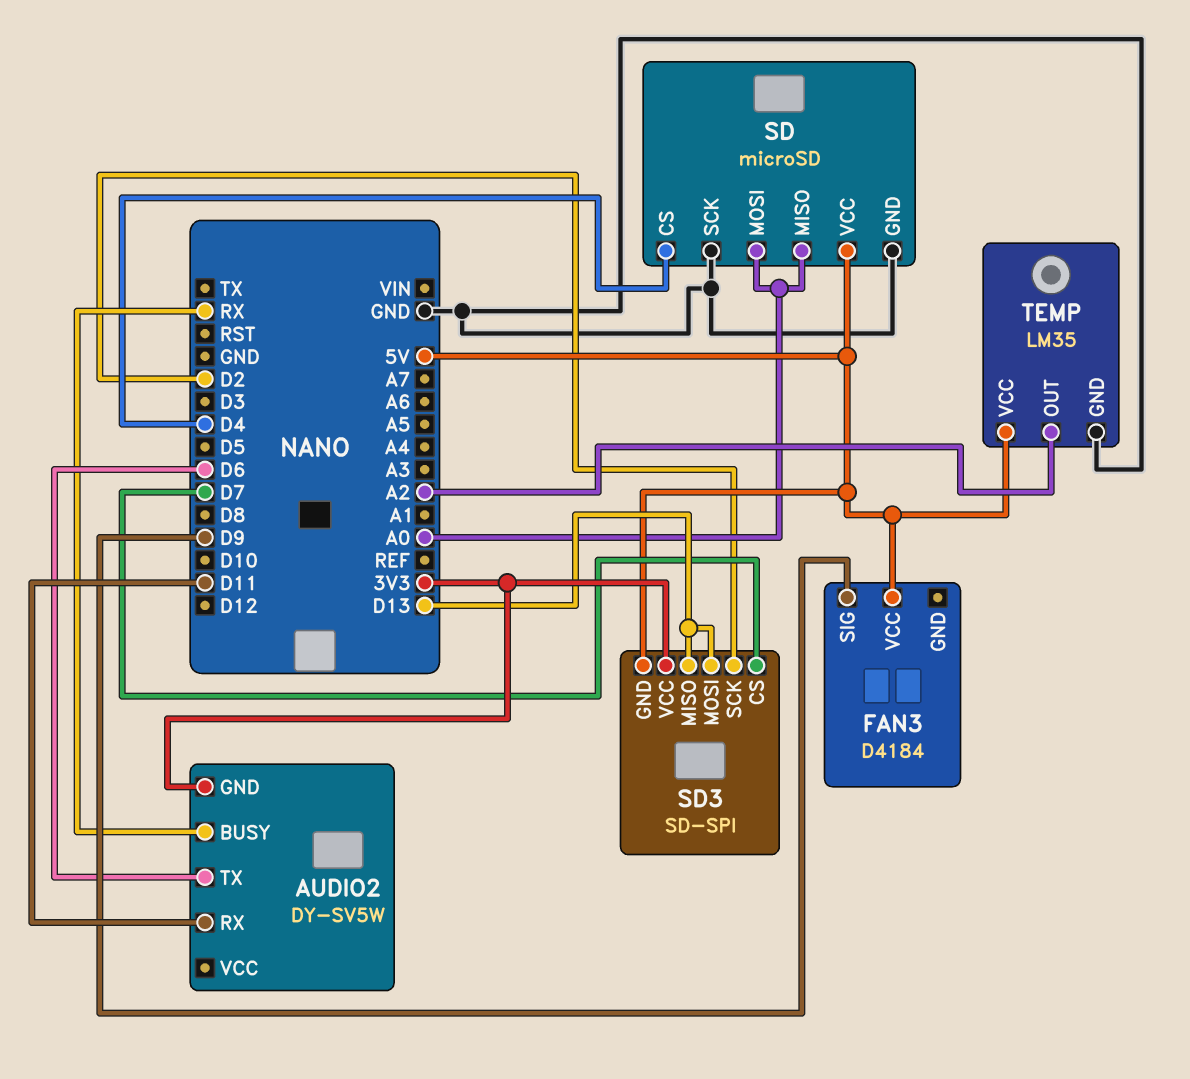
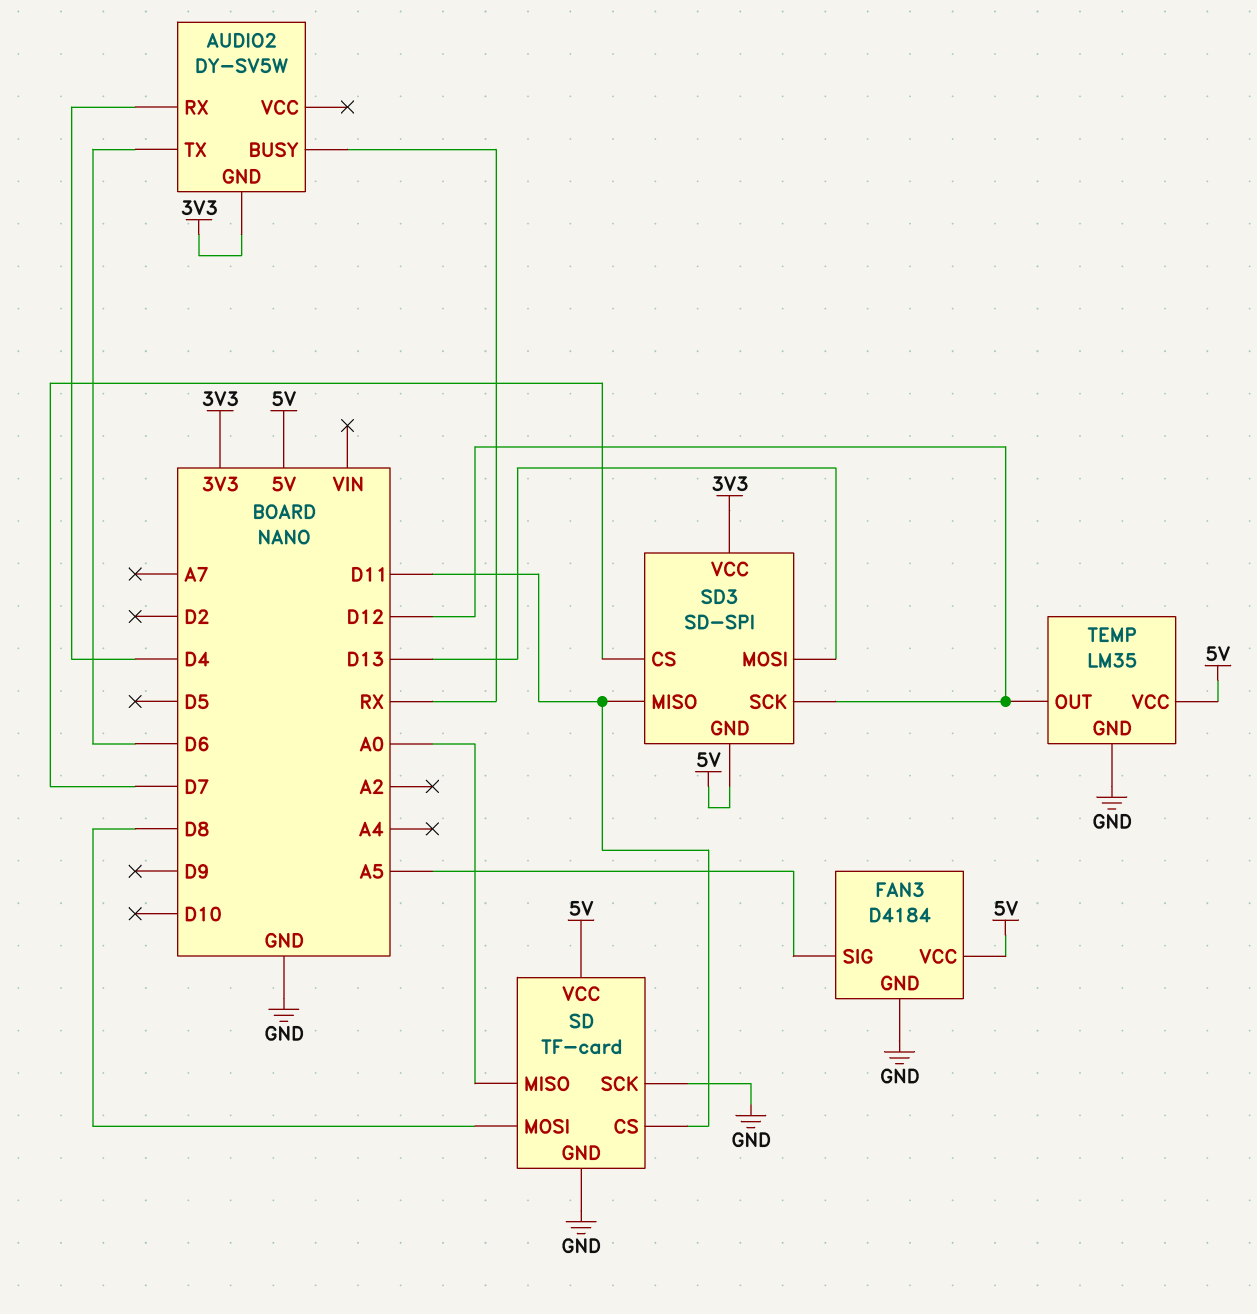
AUDIO2 pin RX: D11 -> D4
FAN3 pin GND: none -> GND
FAN3 pin SIG: D9 -> A5
SD: microSD -> TF-card
SD pin CS: D4 -> D11
SD pin MOSI: A0 -> D8
SD3 pin MISO: D13 -> D11
SD3 pin SCK: D2 -> D12
TEMP pin OUT: A2 -> D12

